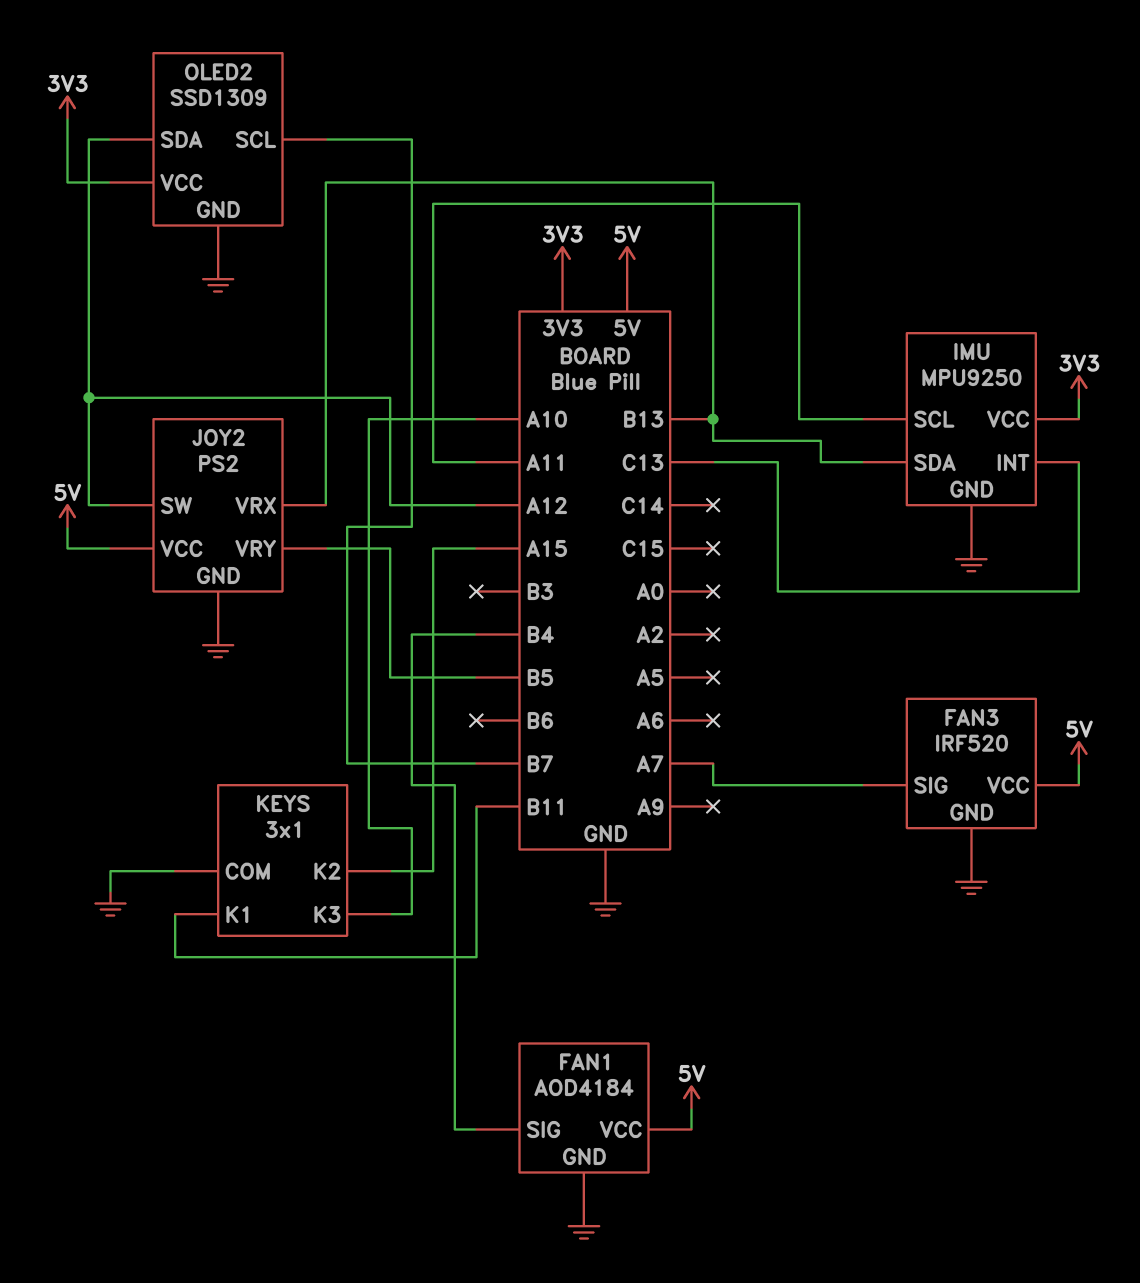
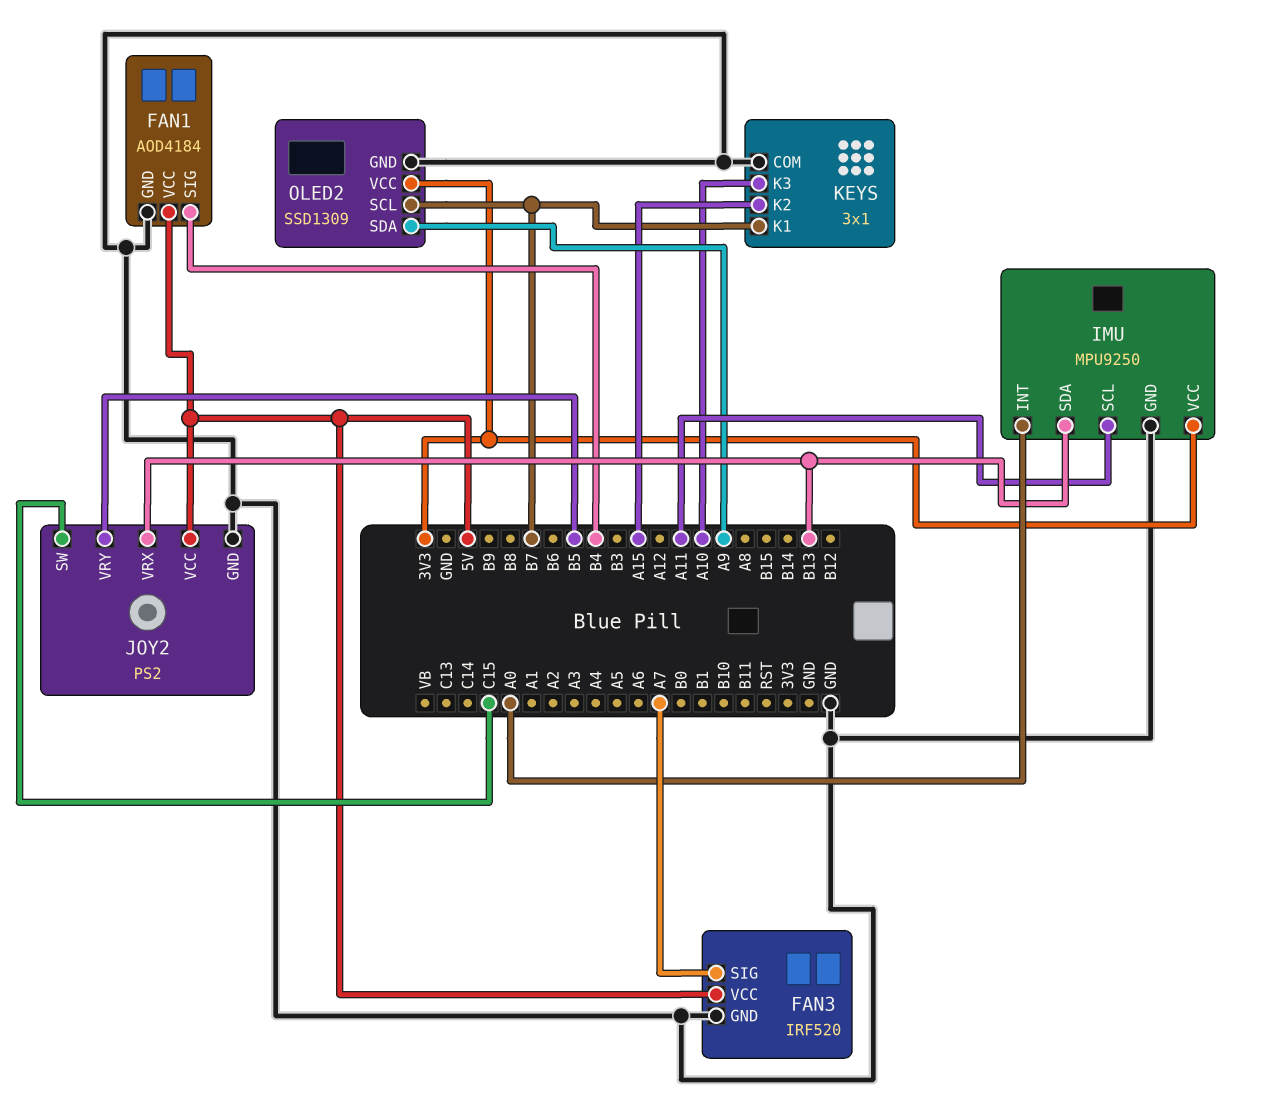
IMU pin INT: C13 -> A0
JOY2 pin SW: A12 -> C15
KEYS pin K1: B11 -> B7
OLED2 pin SDA: A12 -> A9

